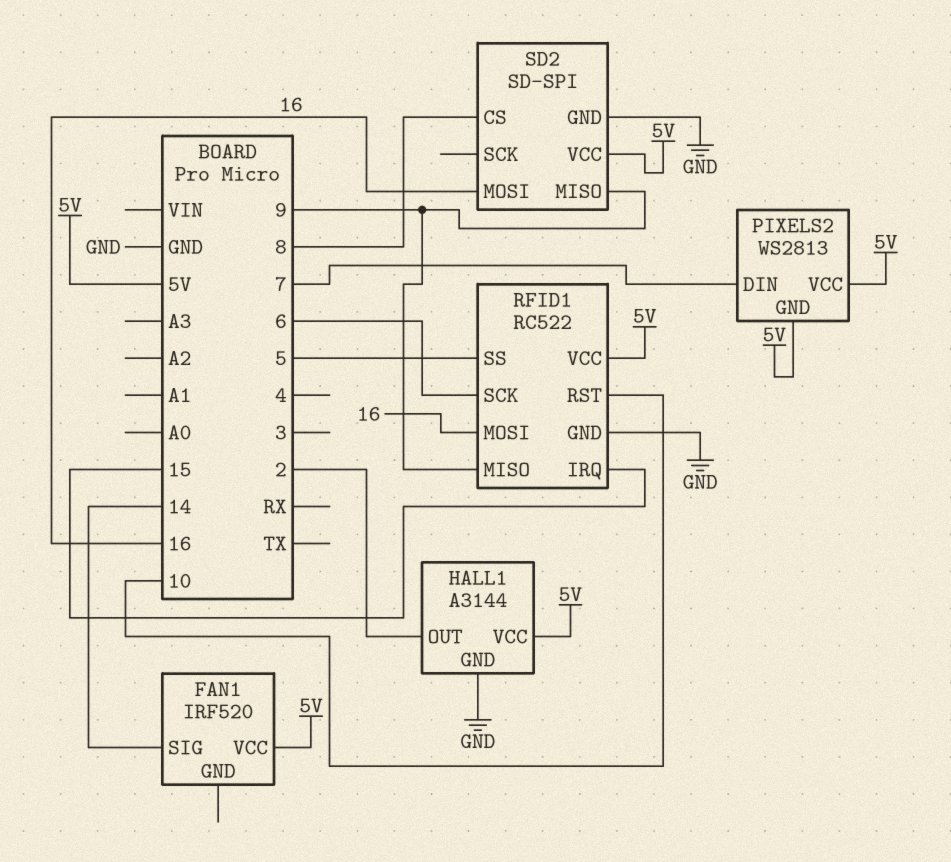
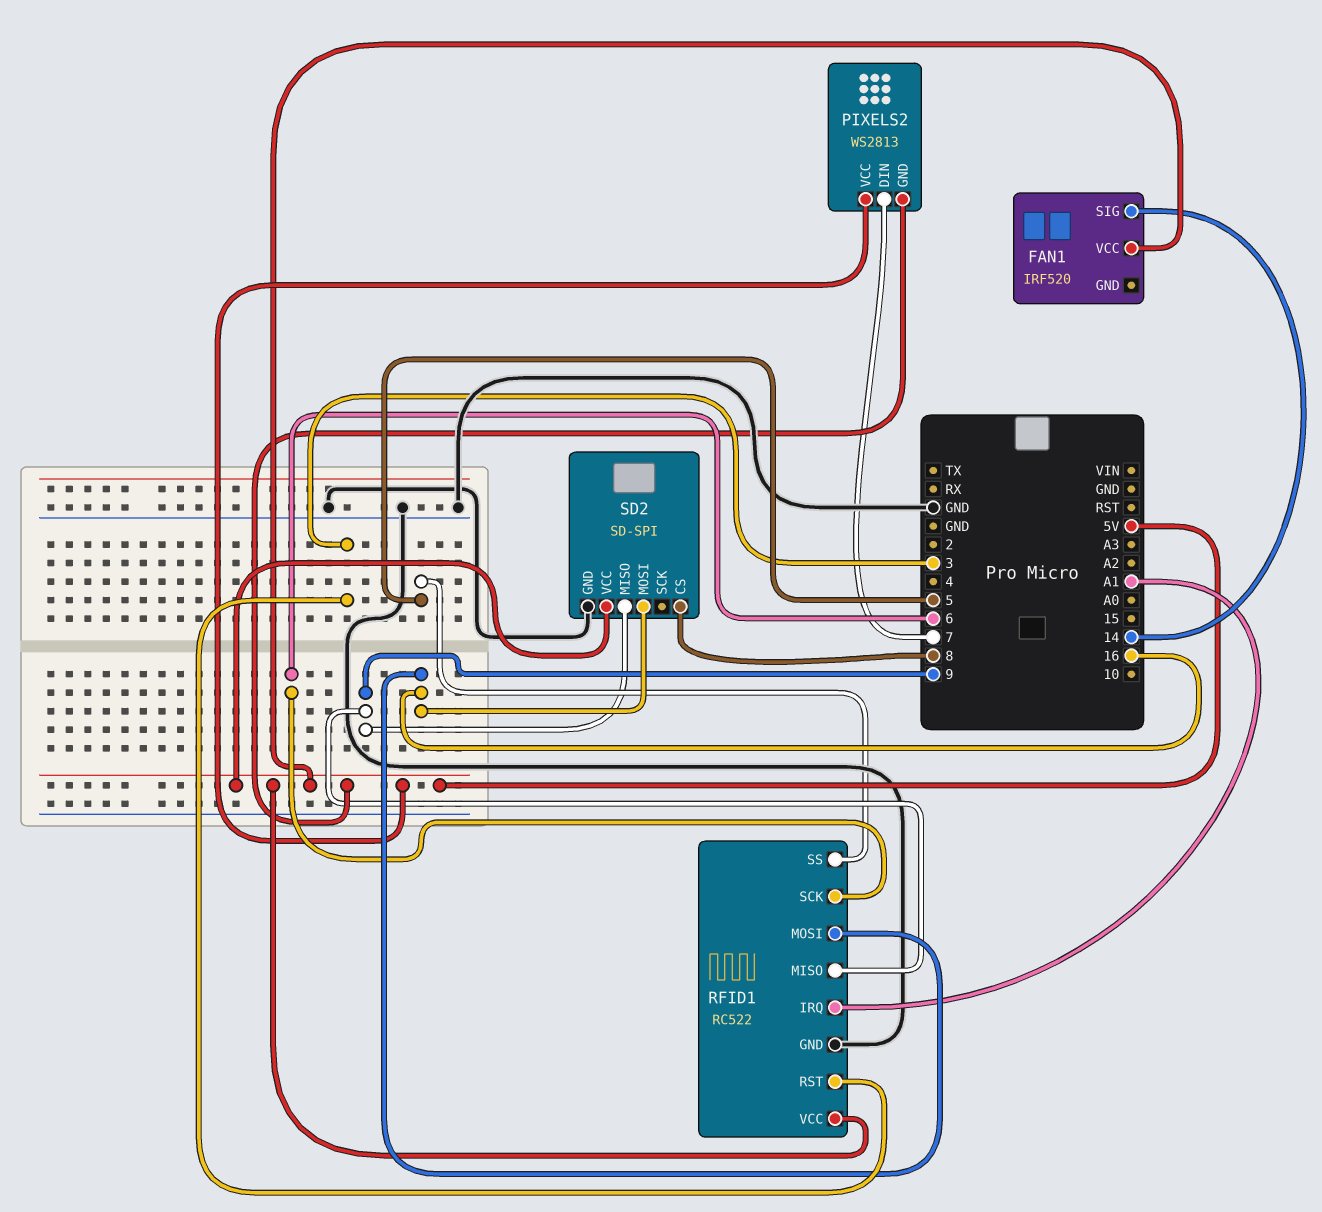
HALL1: A3144 -> none
HALL1 pin GND: GND -> none
HALL1 pin OUT: 2 -> none
HALL1 pin VCC: 5V -> none
RFID1 pin IRQ: 15 -> A1
RFID1 pin RST: 10 -> 3

